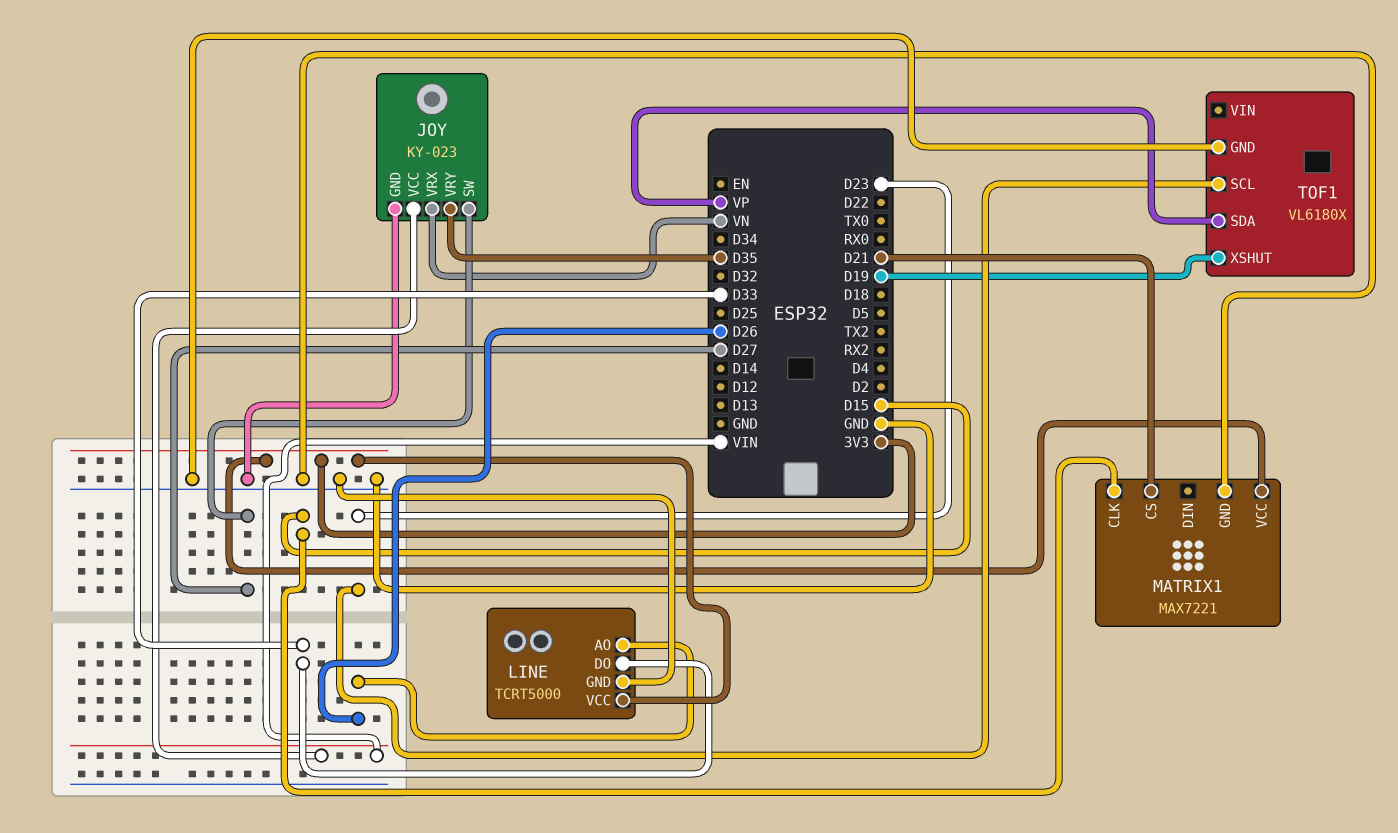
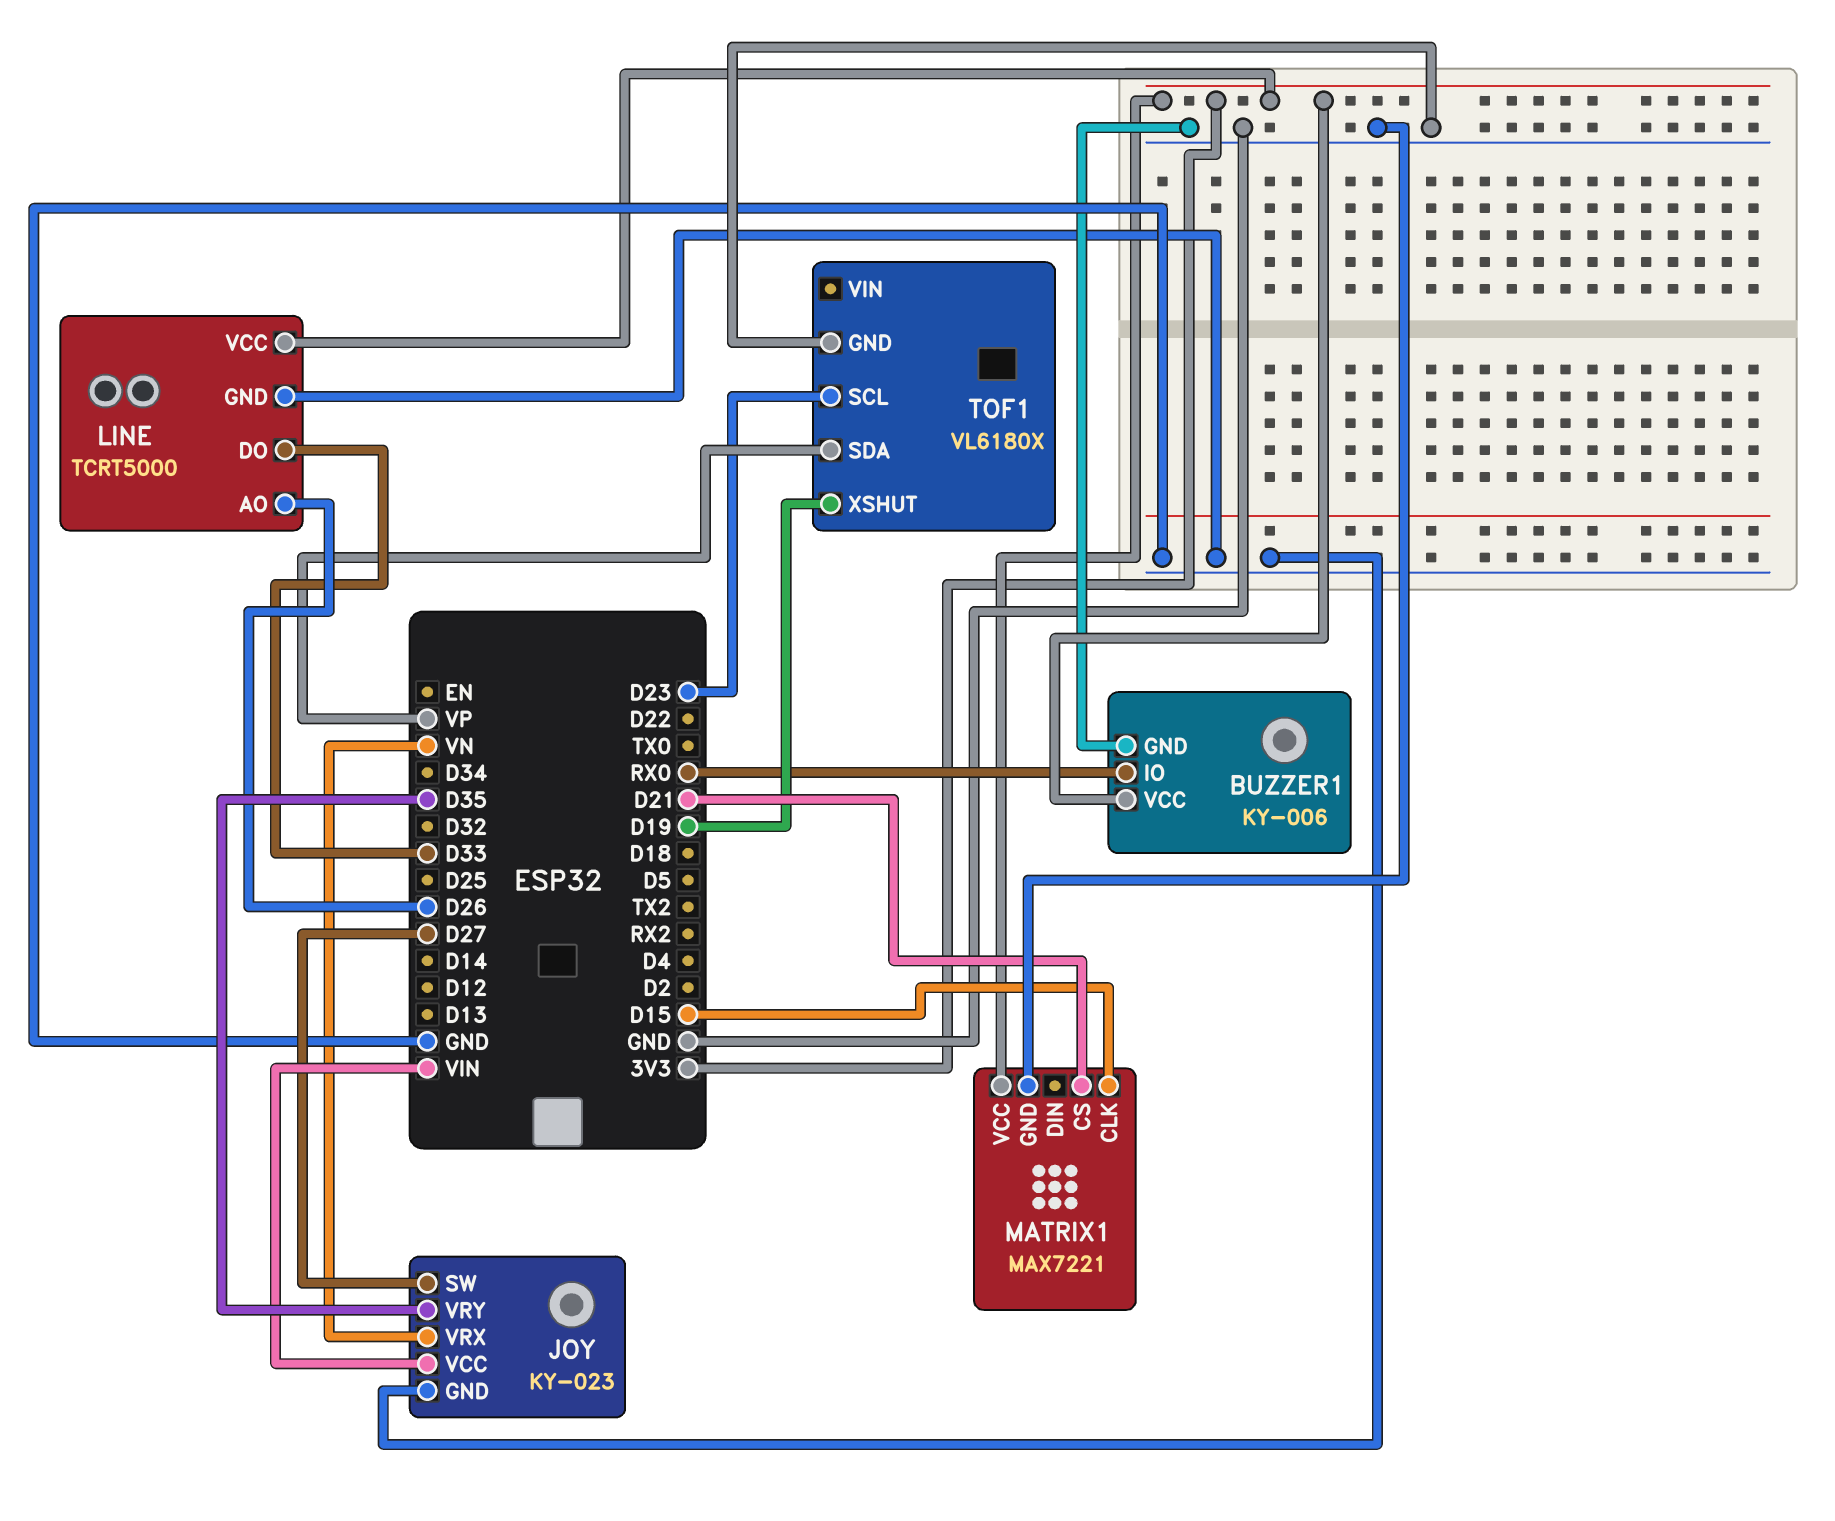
BUZZER1: none -> KY-006
BUZZER1 pin GND: none -> GND
BUZZER1 pin IO: none -> RX0
BUZZER1 pin VCC: none -> 3V3

